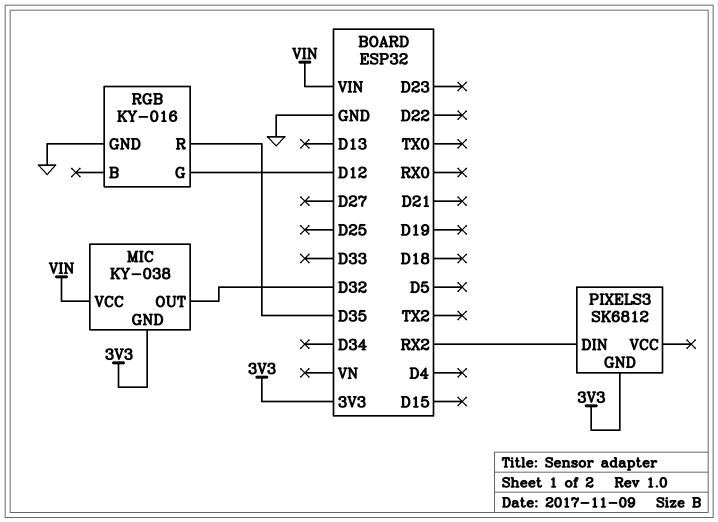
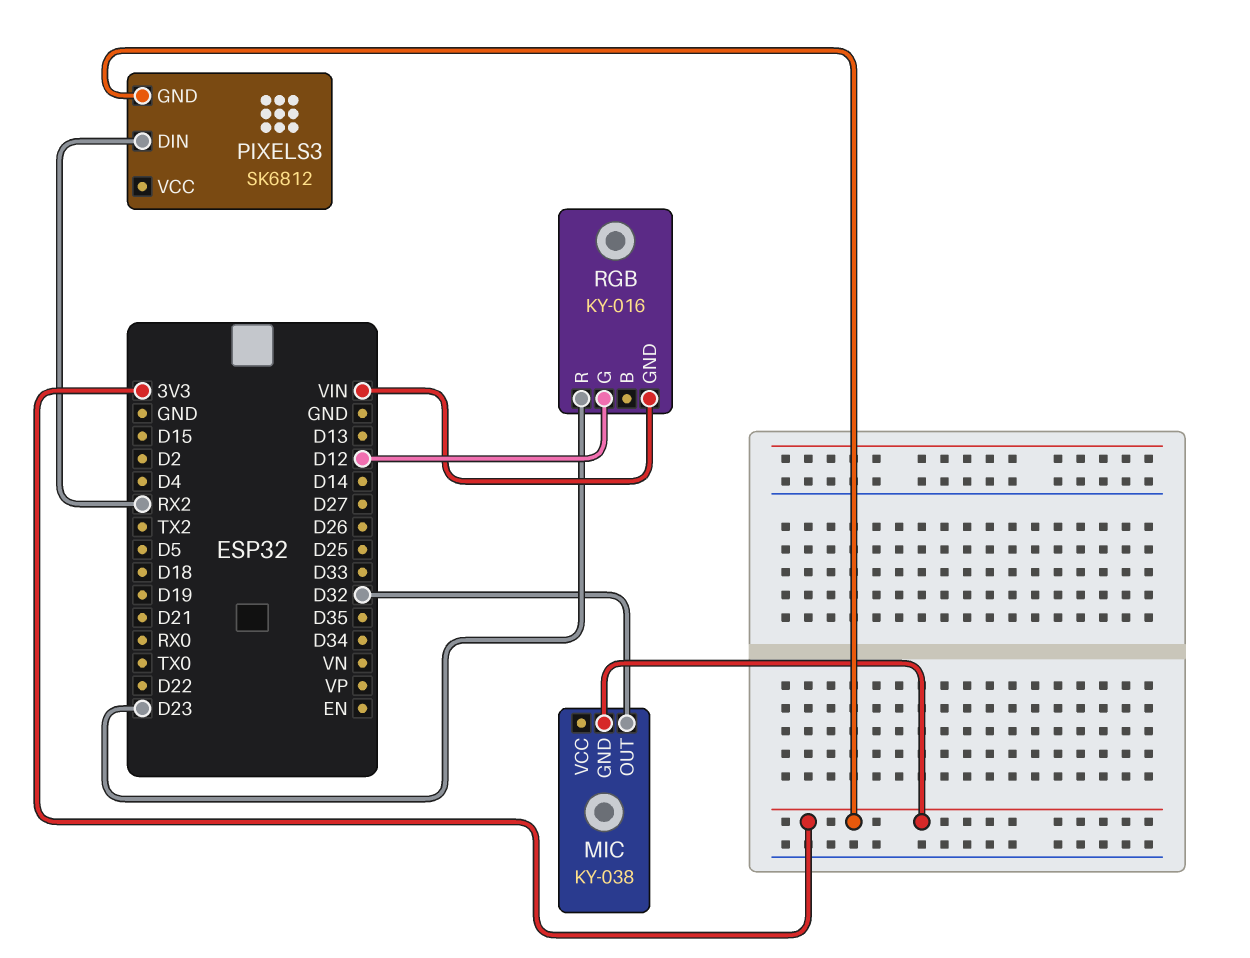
MIC pin VCC: VIN -> none
RGB pin GND: GND -> VIN
RGB pin R: D35 -> D23

